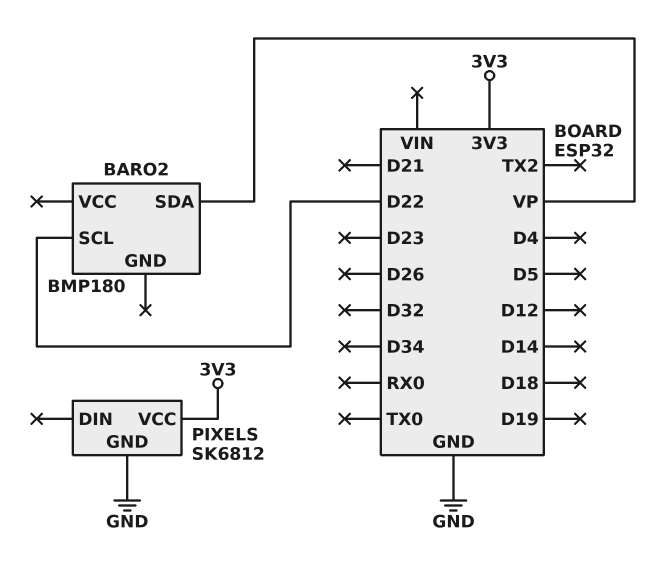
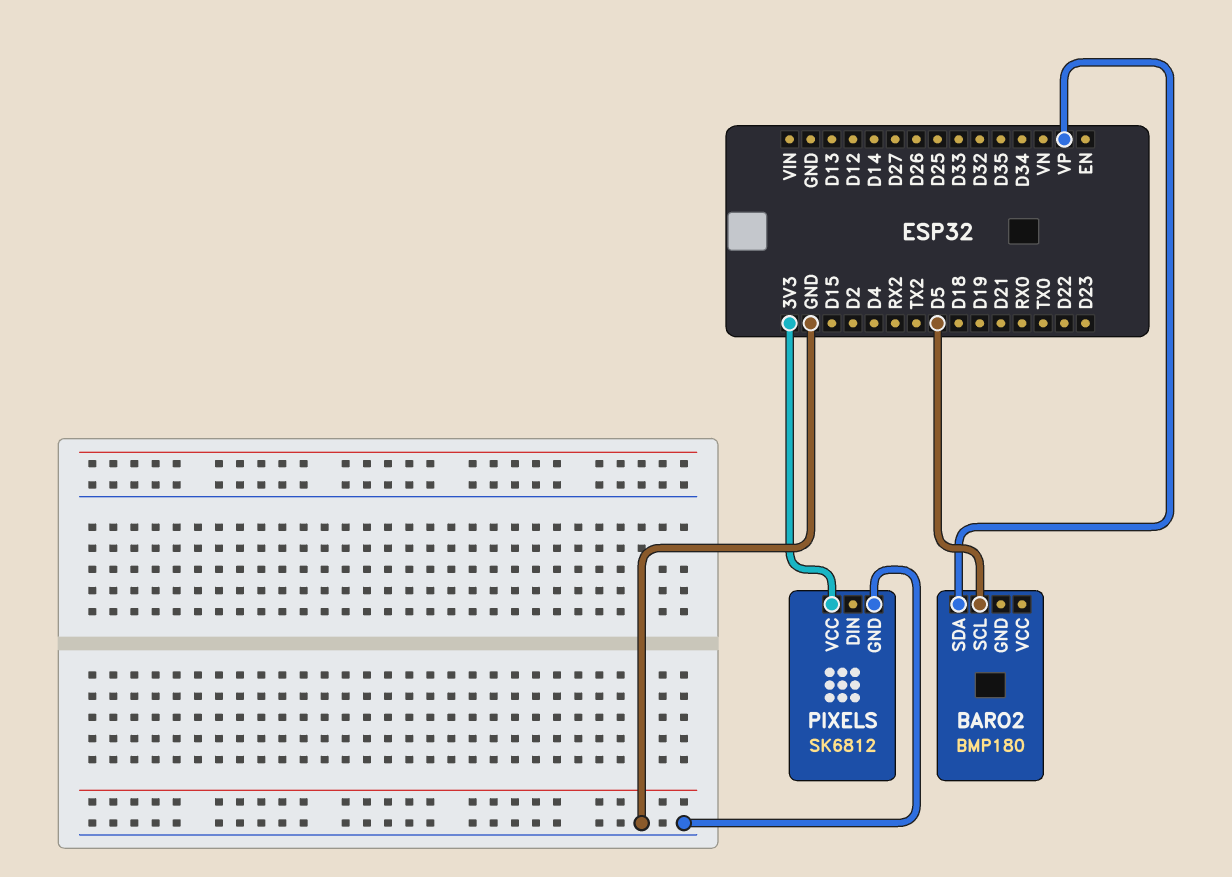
BARO2 pin SCL: D22 -> D5

